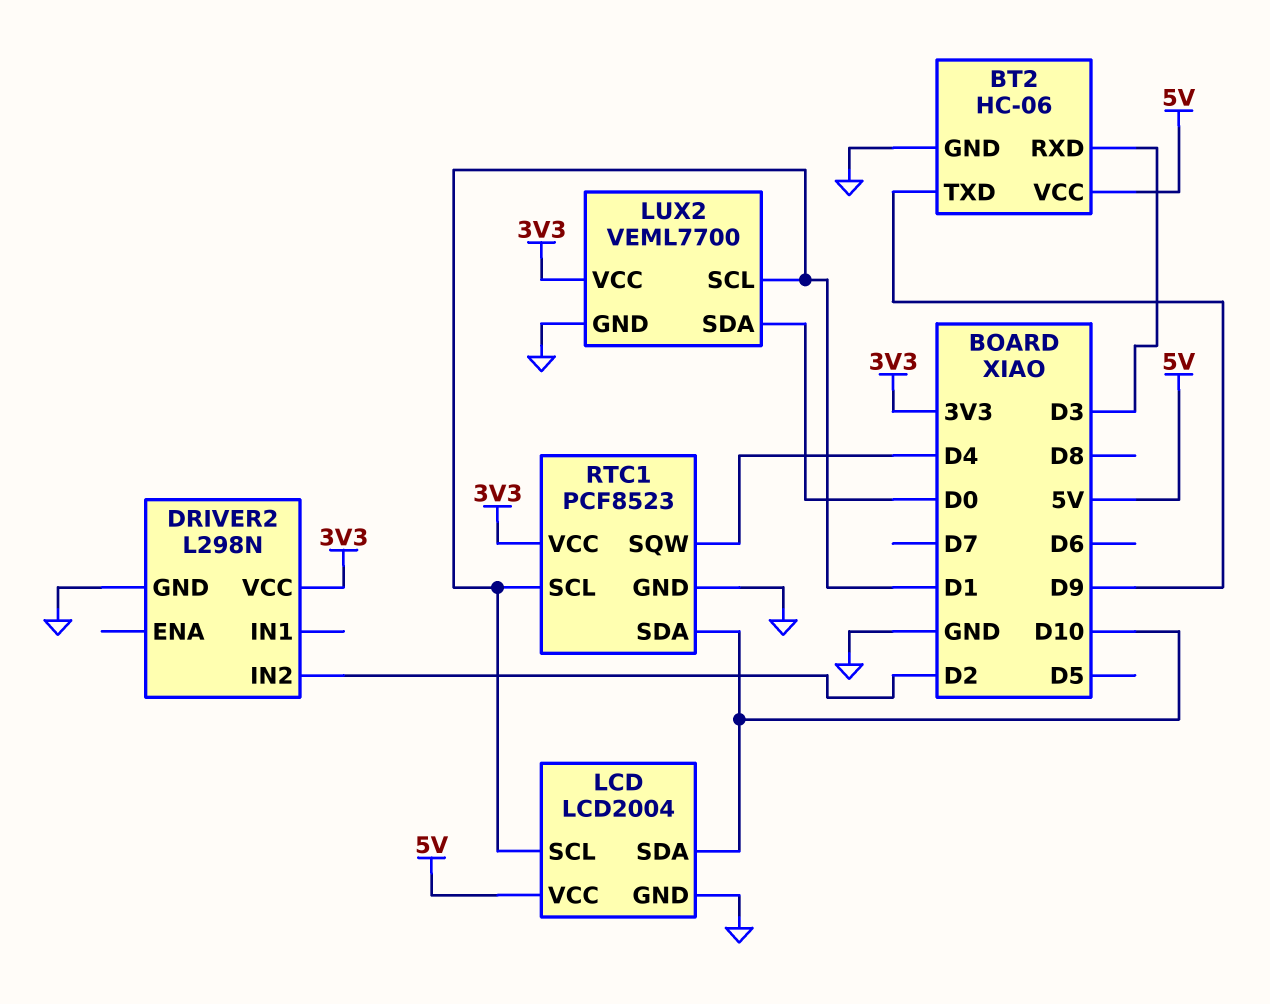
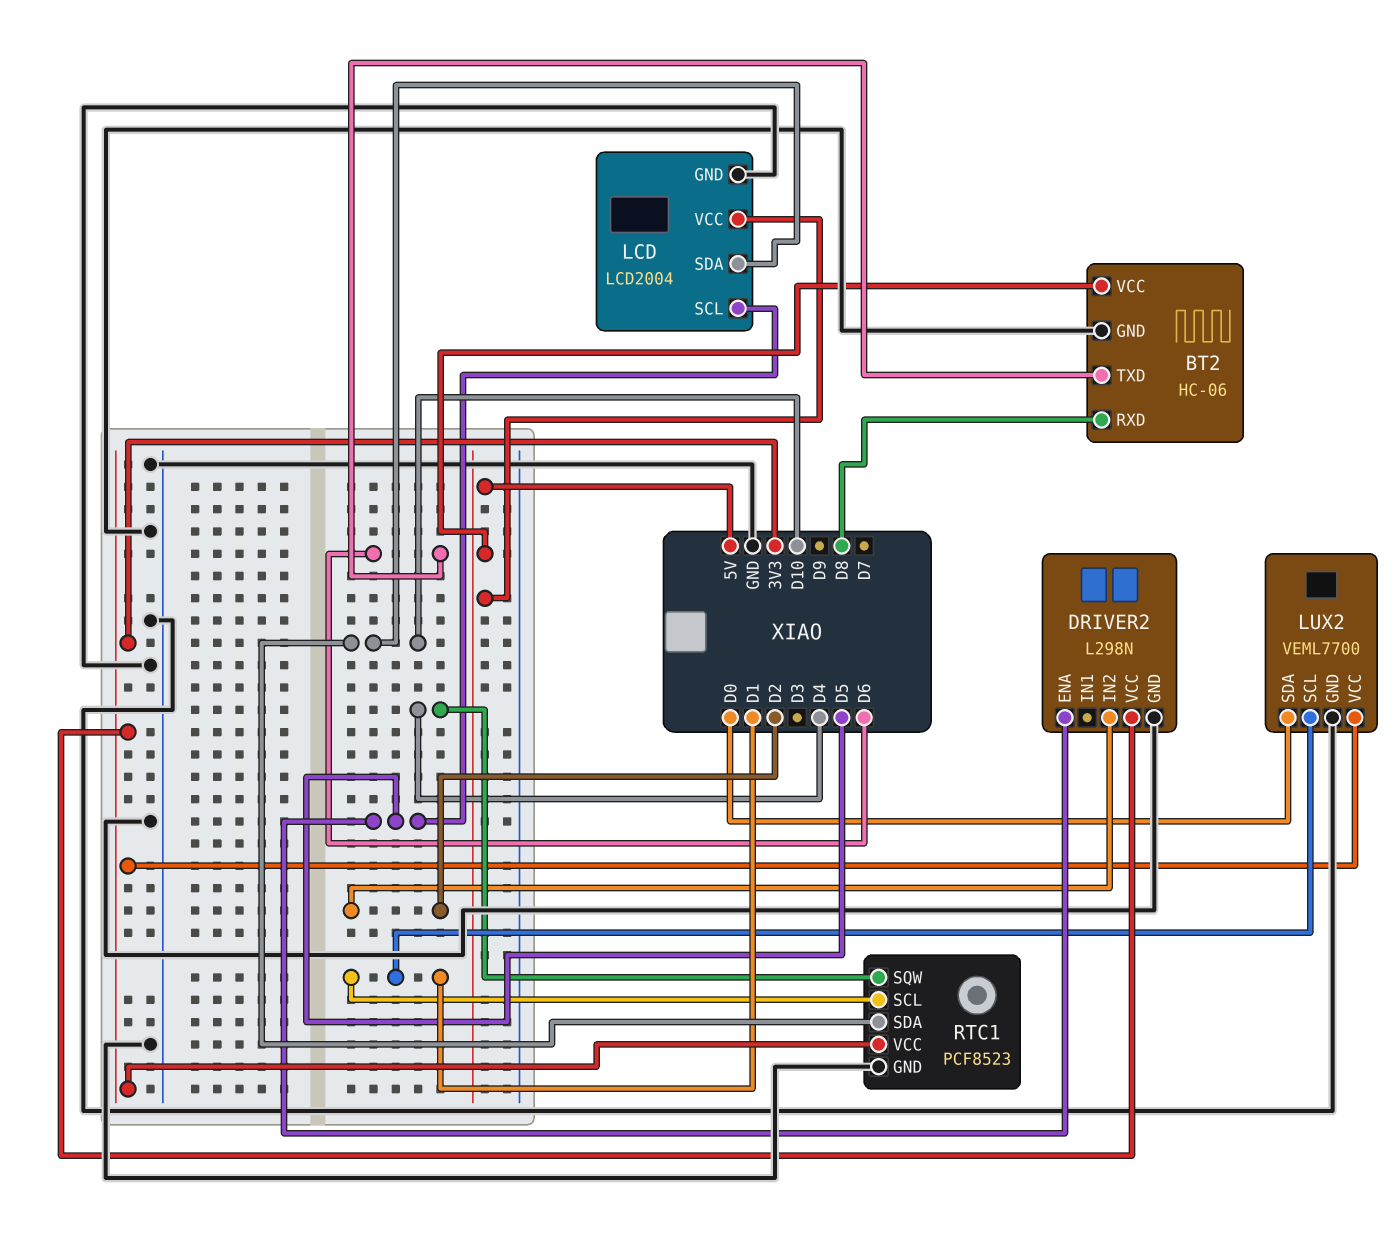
BT2 pin RXD: D3 -> D8
BT2 pin TXD: D9 -> D6
DRIVER2 pin ENA: none -> D5
LCD pin SCL: D1 -> D5

